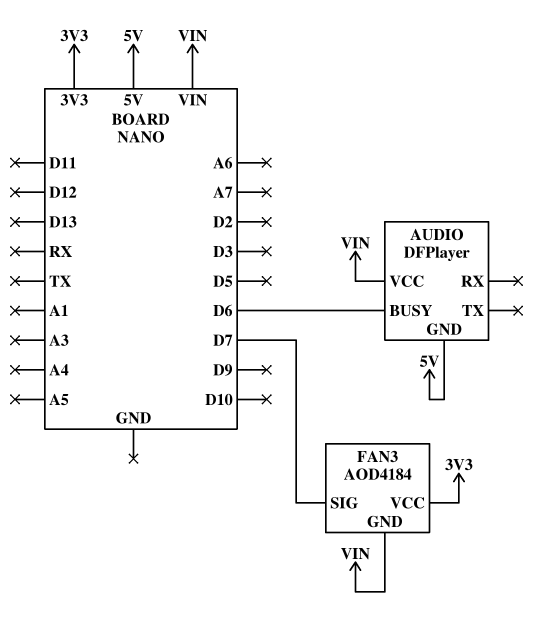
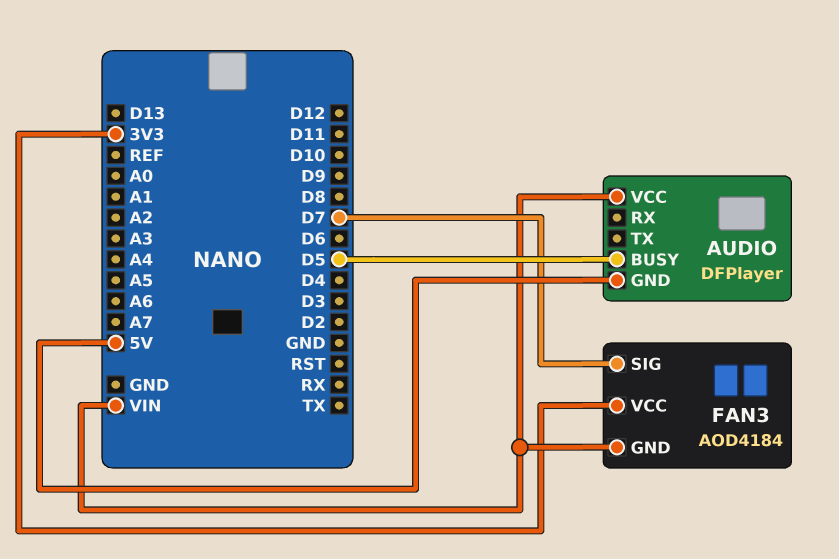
AUDIO pin BUSY: D6 -> D5

